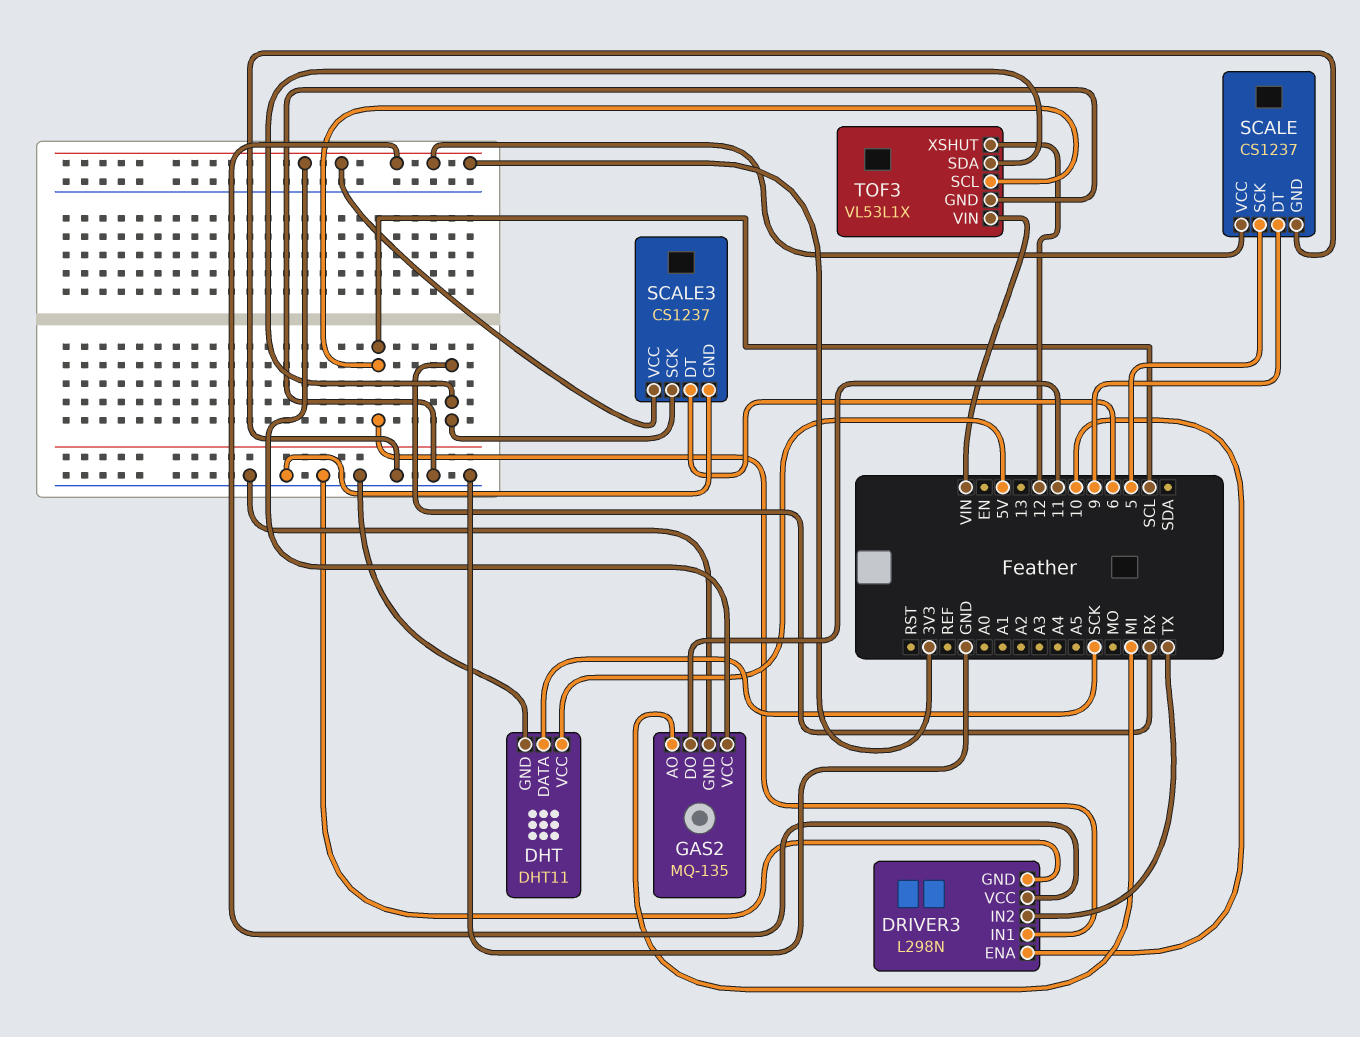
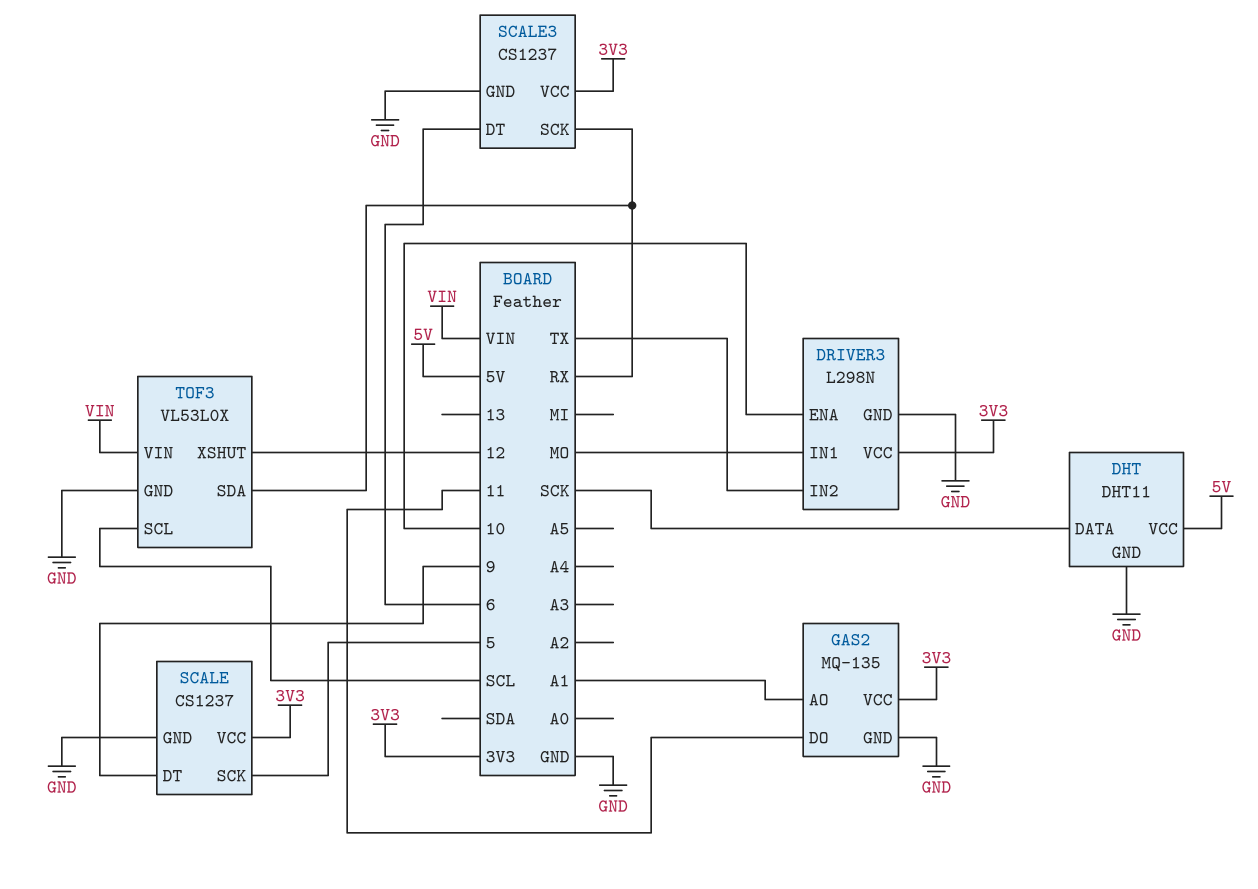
DRIVER3 pin IN1: SCL -> MO
GAS2 pin AO: MI -> A1
TOF3: VL53L1X -> VL53L0X

